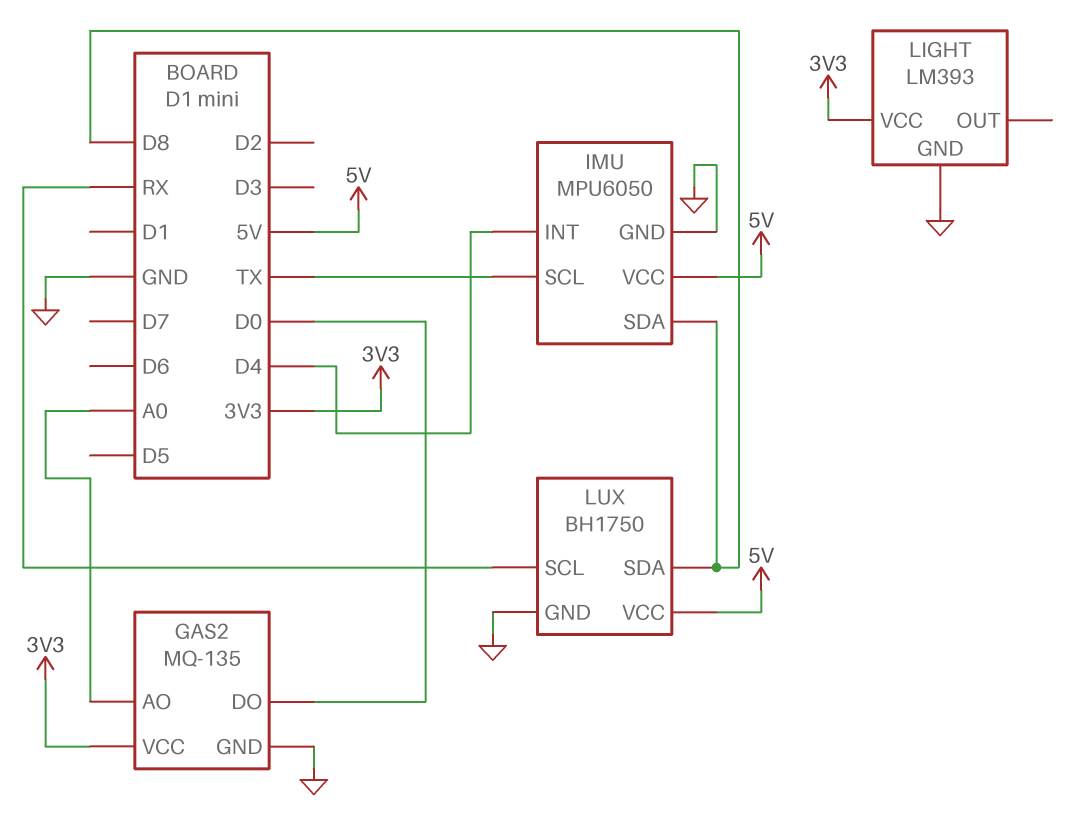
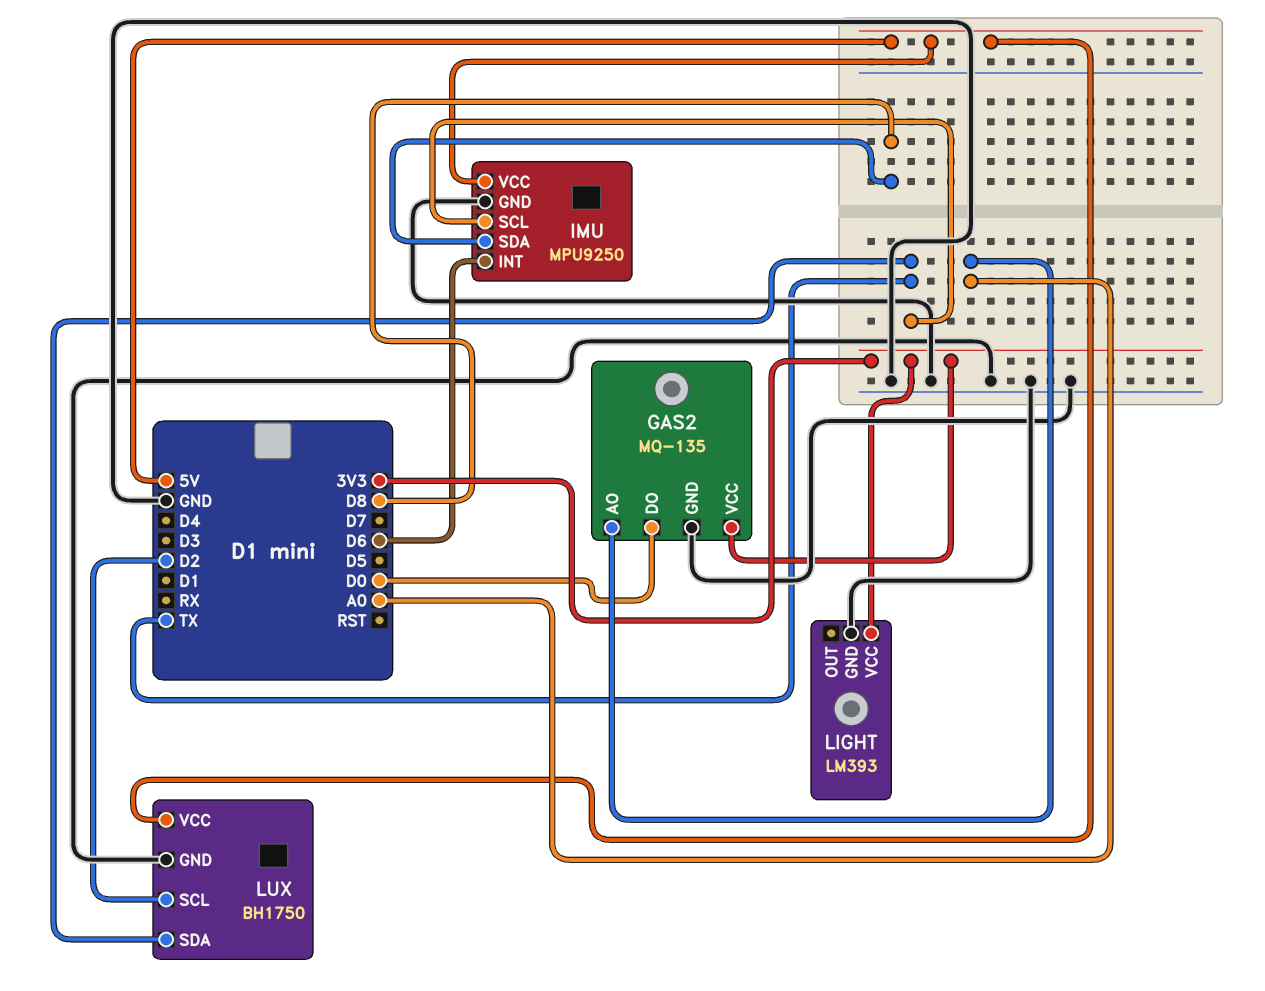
IMU: MPU6050 -> MPU9250
IMU pin INT: D4 -> D6
LUX pin SCL: RX -> D2
LUX pin SDA: D8 -> TX

